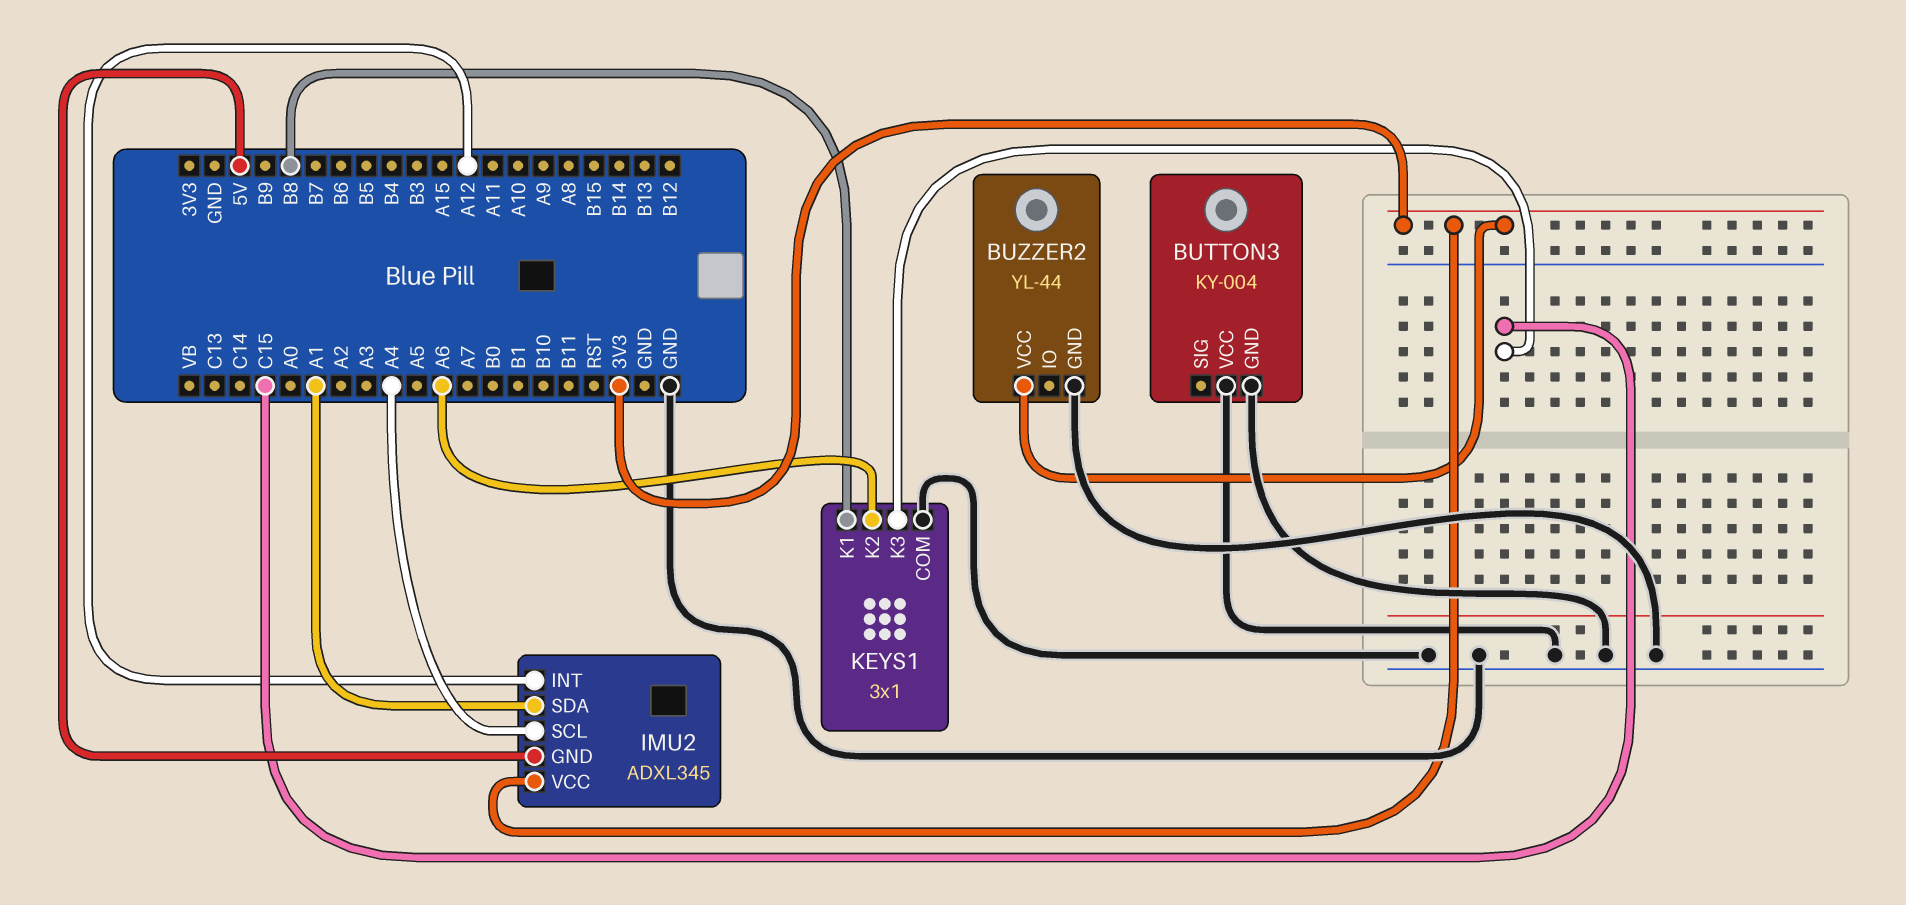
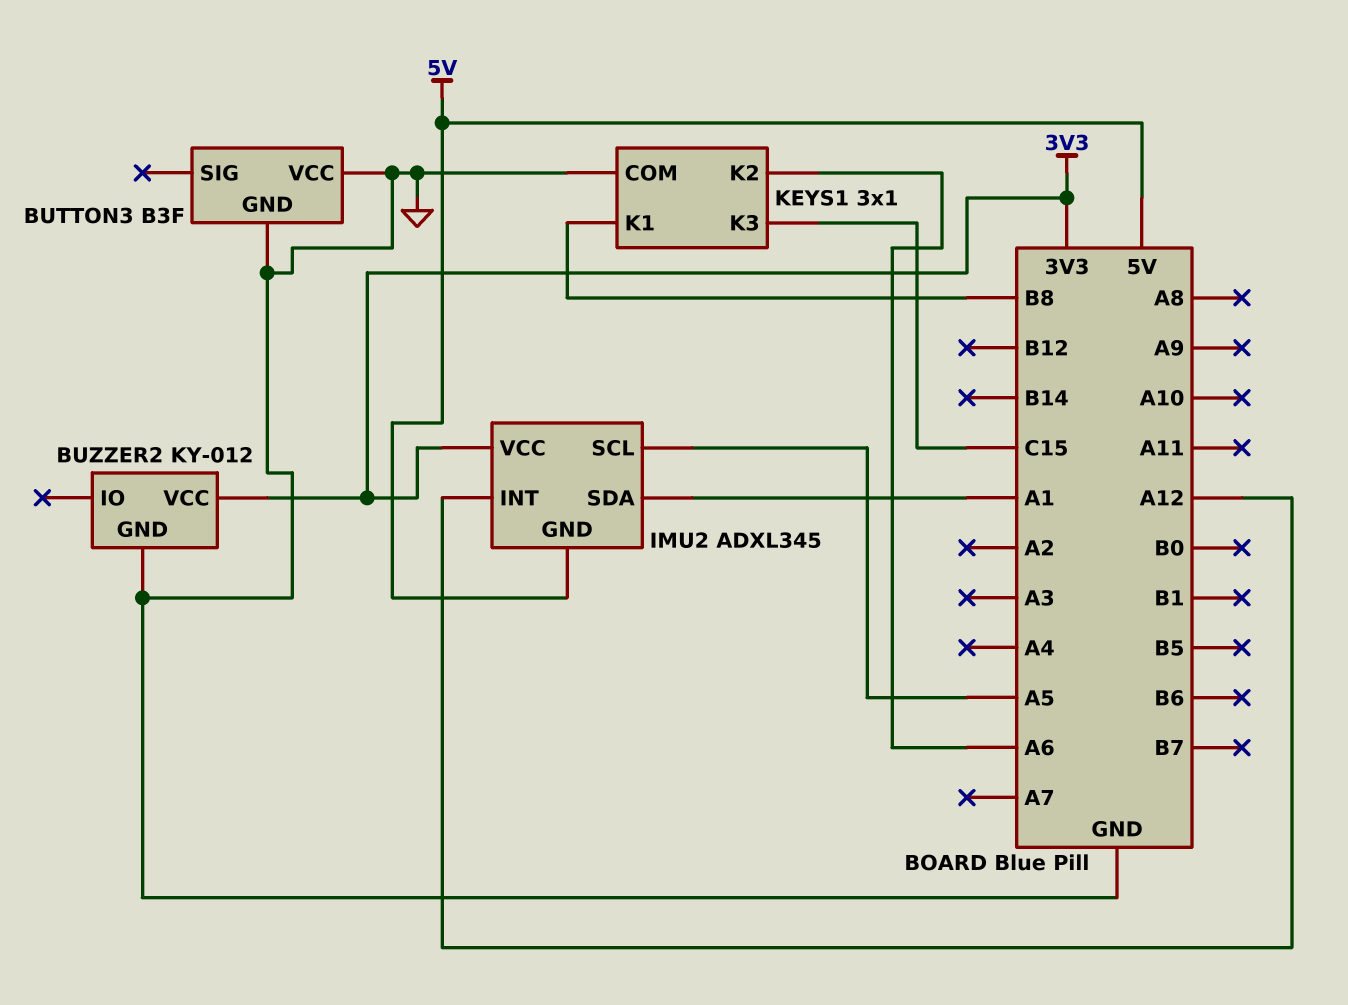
BUTTON3: KY-004 -> B3F
BUZZER2: YL-44 -> KY-012
IMU2 pin SCL: A4 -> A5

